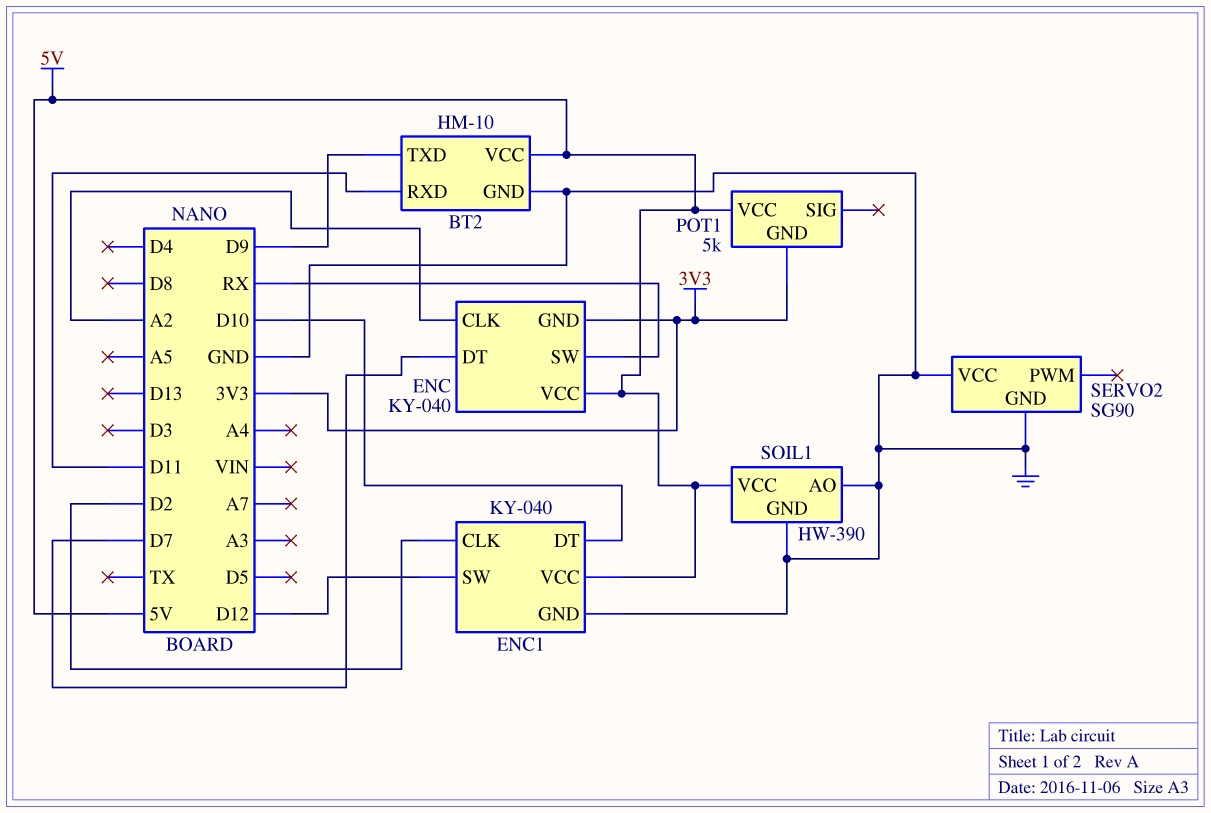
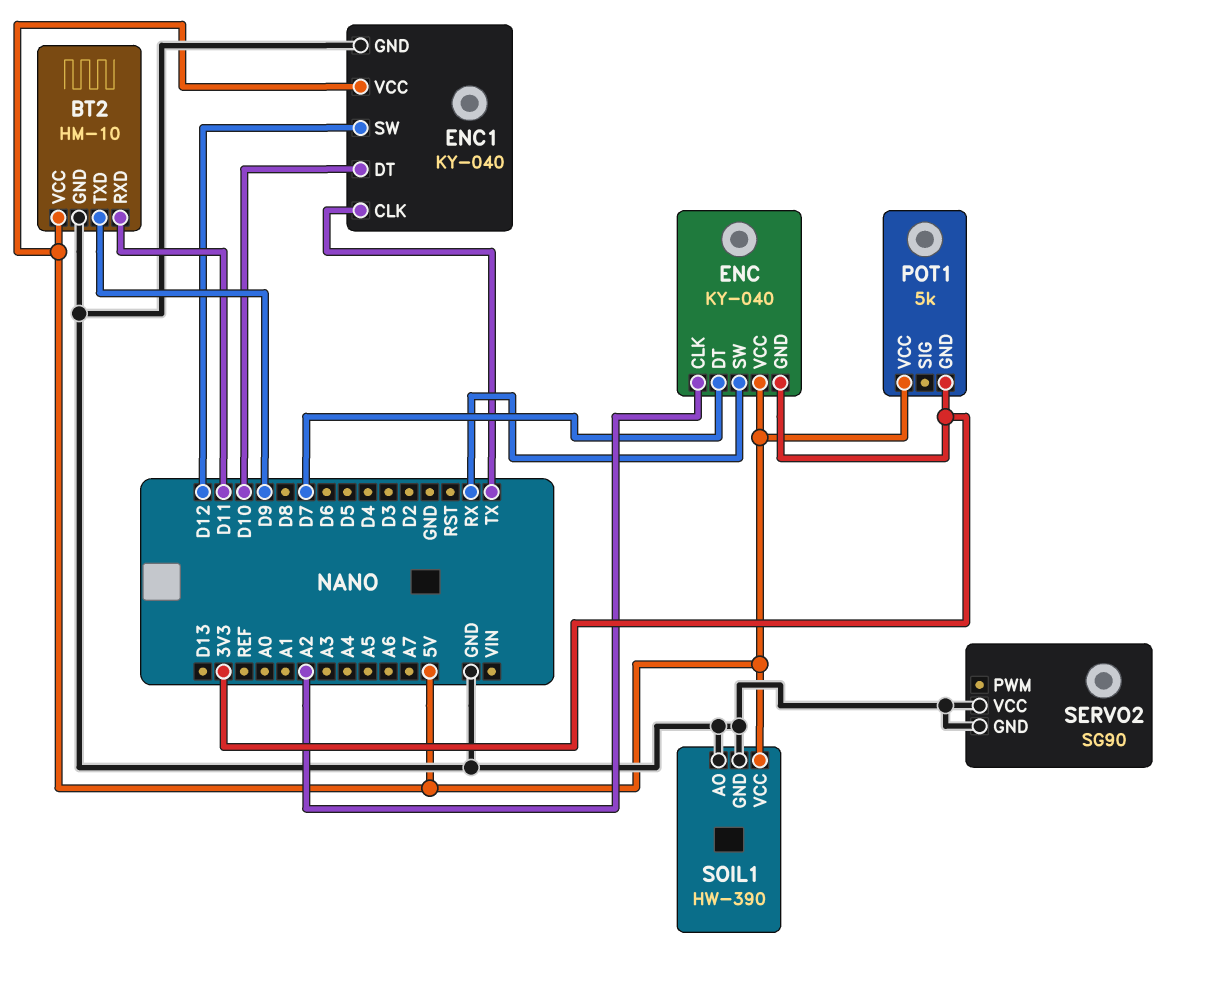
ENC1 pin CLK: D2 -> TX

